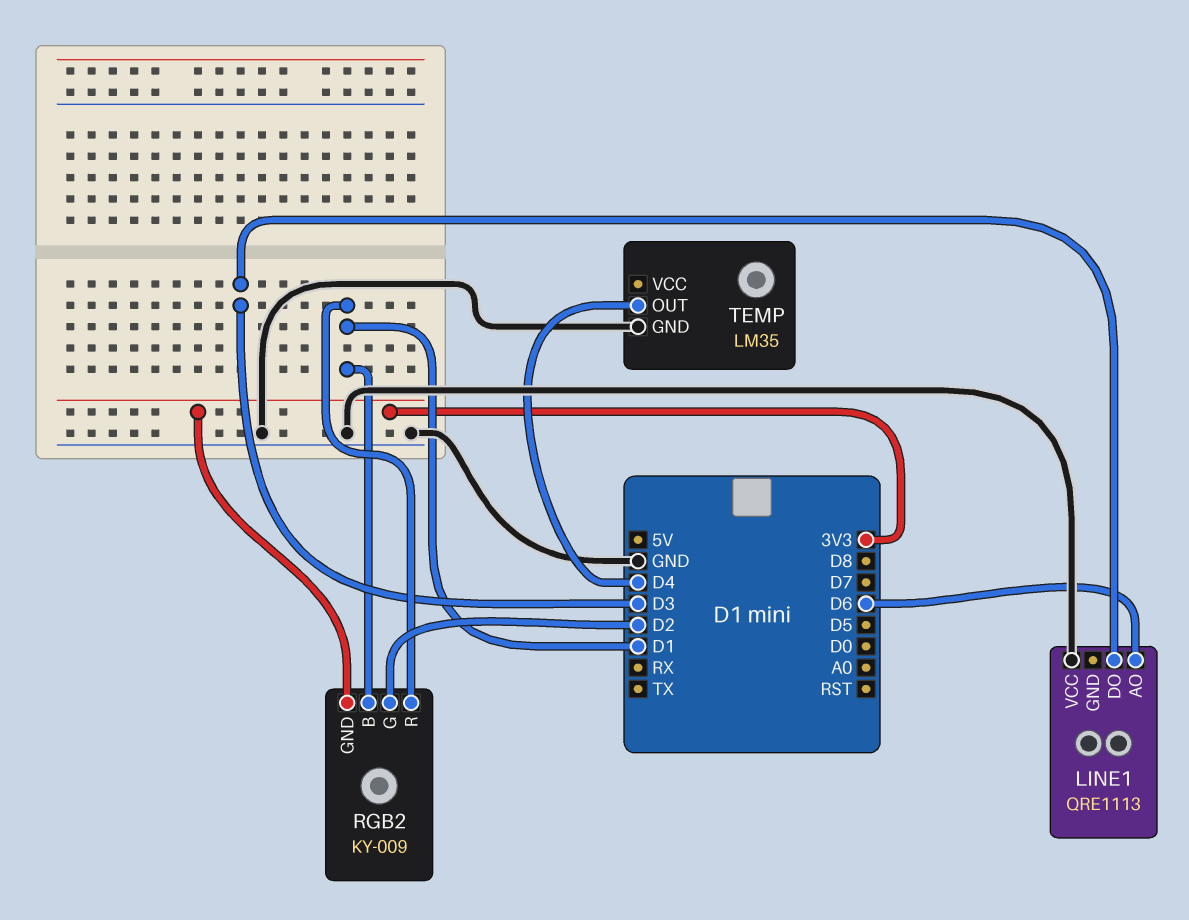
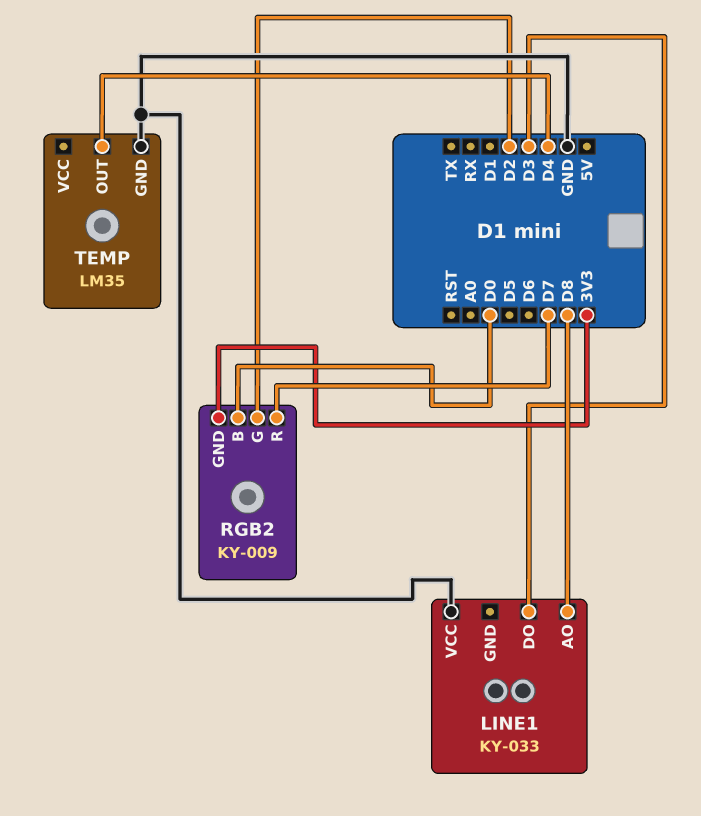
LINE1: QRE1113 -> KY-033
LINE1 pin AO: D6 -> D8
RGB2 pin B: D1 -> D0
RGB2 pin R: D1 -> D7

